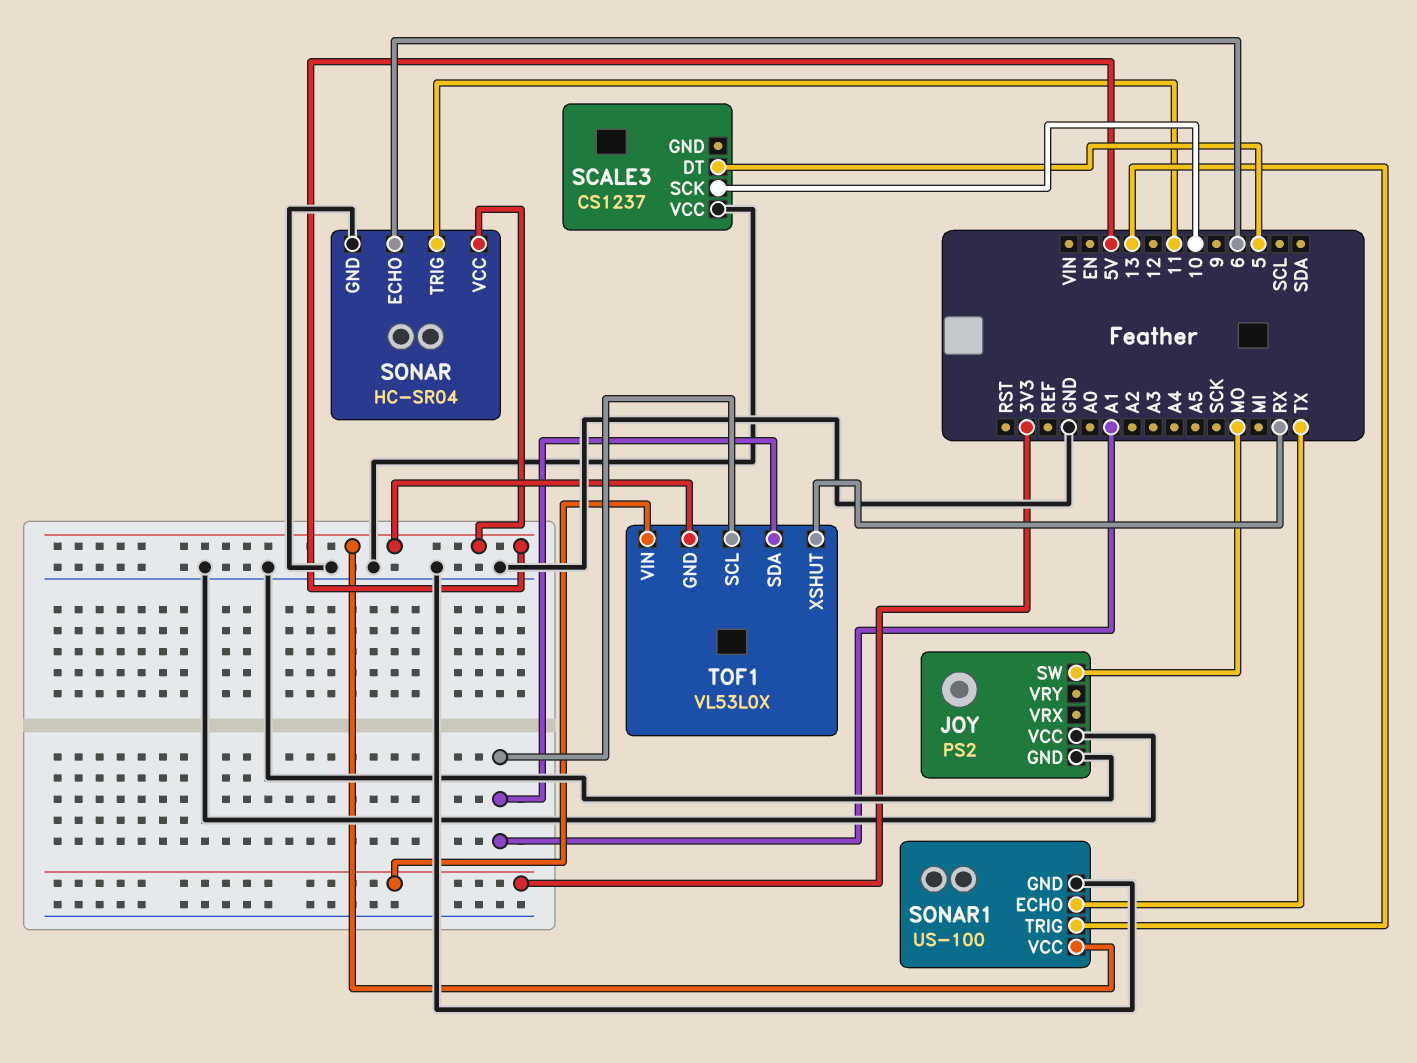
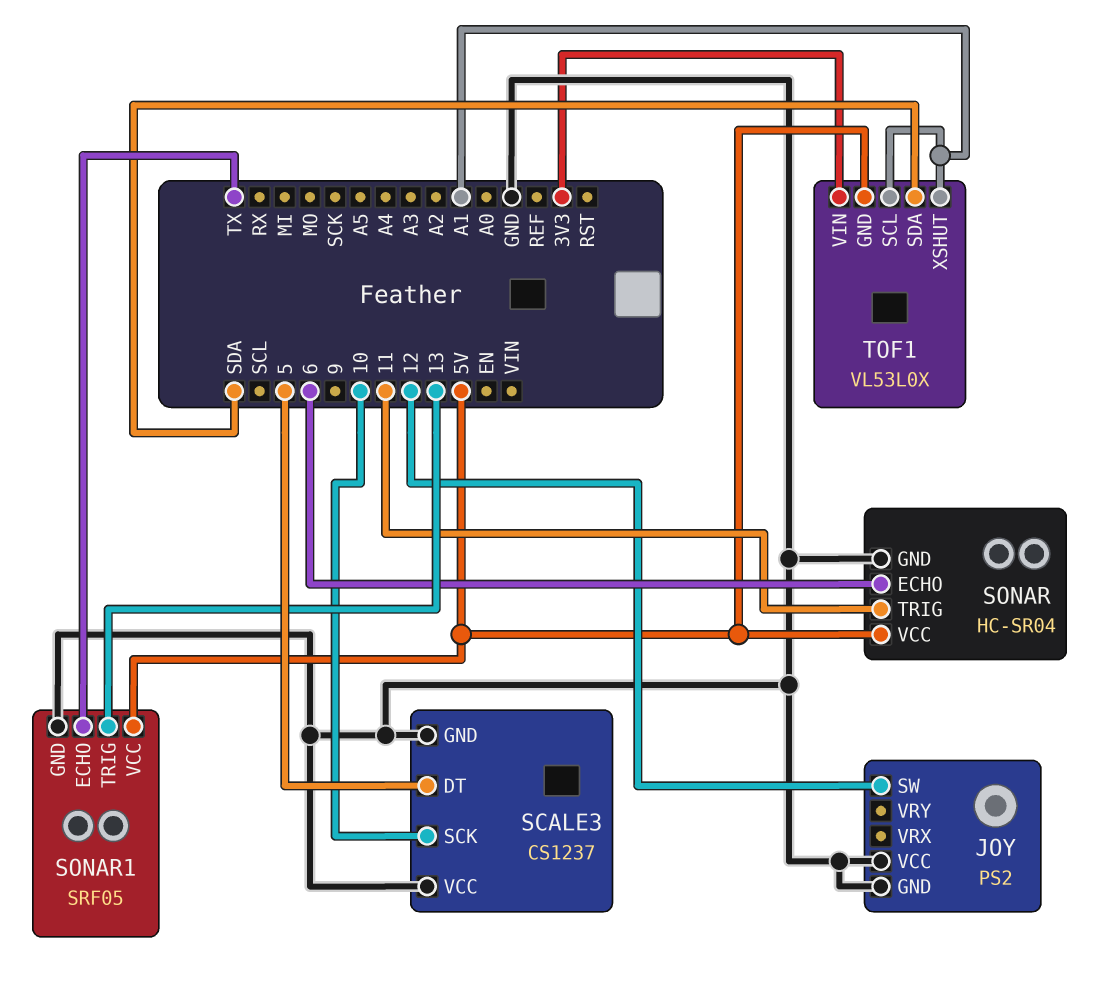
JOY pin SW: MO -> 12
SCALE3 pin GND: none -> GND
SONAR1: US-100 -> SRF05
TOF1 pin SDA: A1 -> SDA
TOF1 pin XSHUT: RX -> A1

